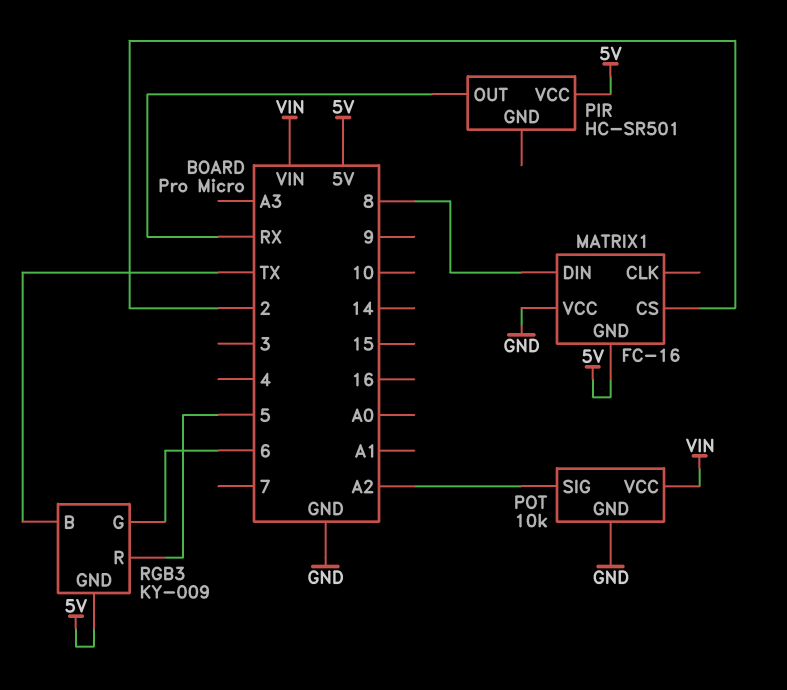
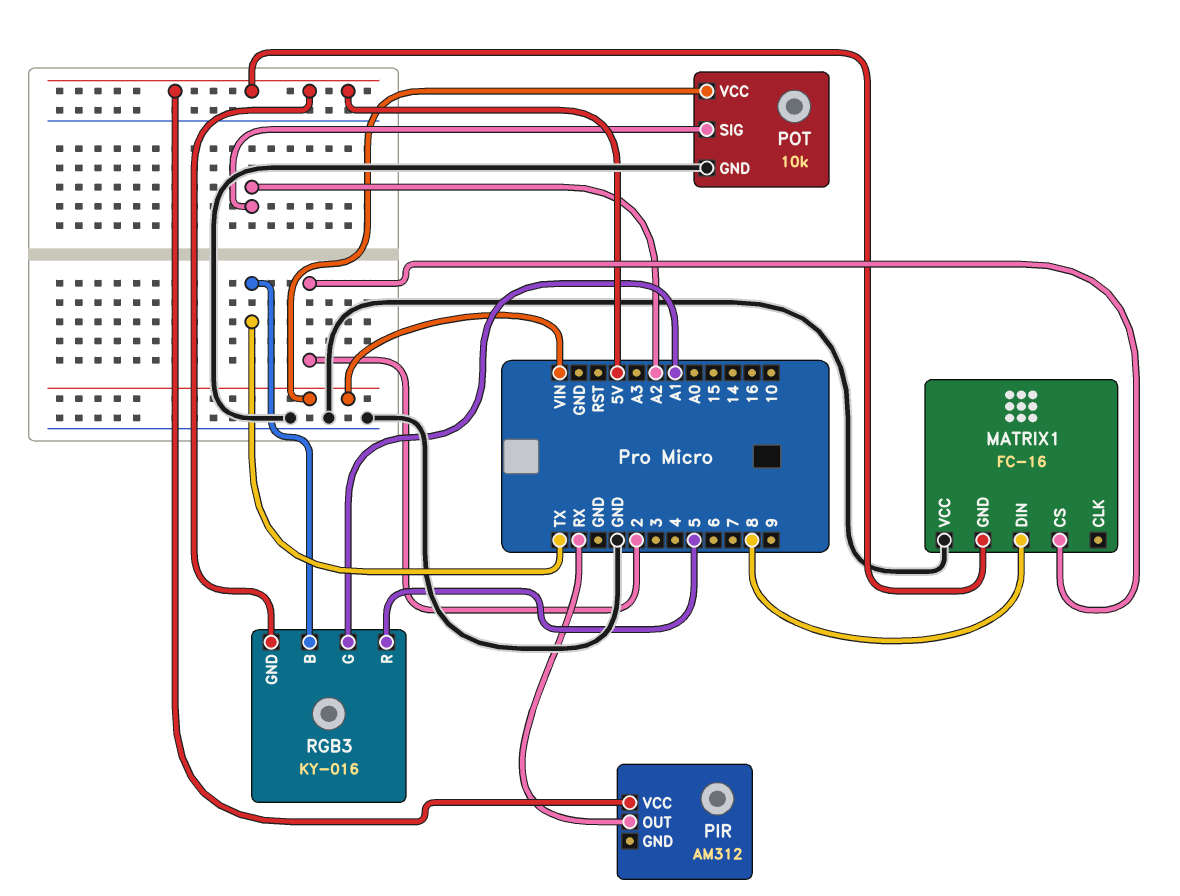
PIR: HC-SR501 -> AM312
RGB3: KY-009 -> KY-016
RGB3 pin G: 6 -> A1

